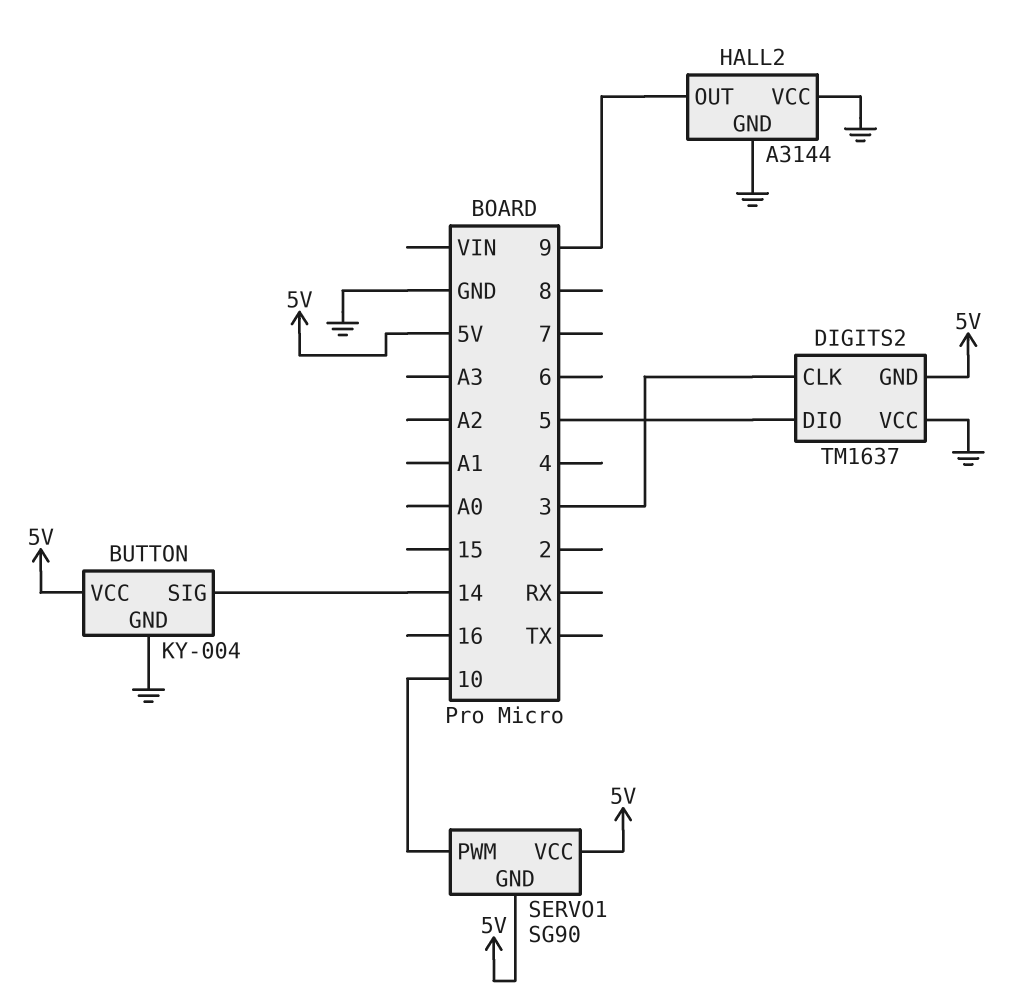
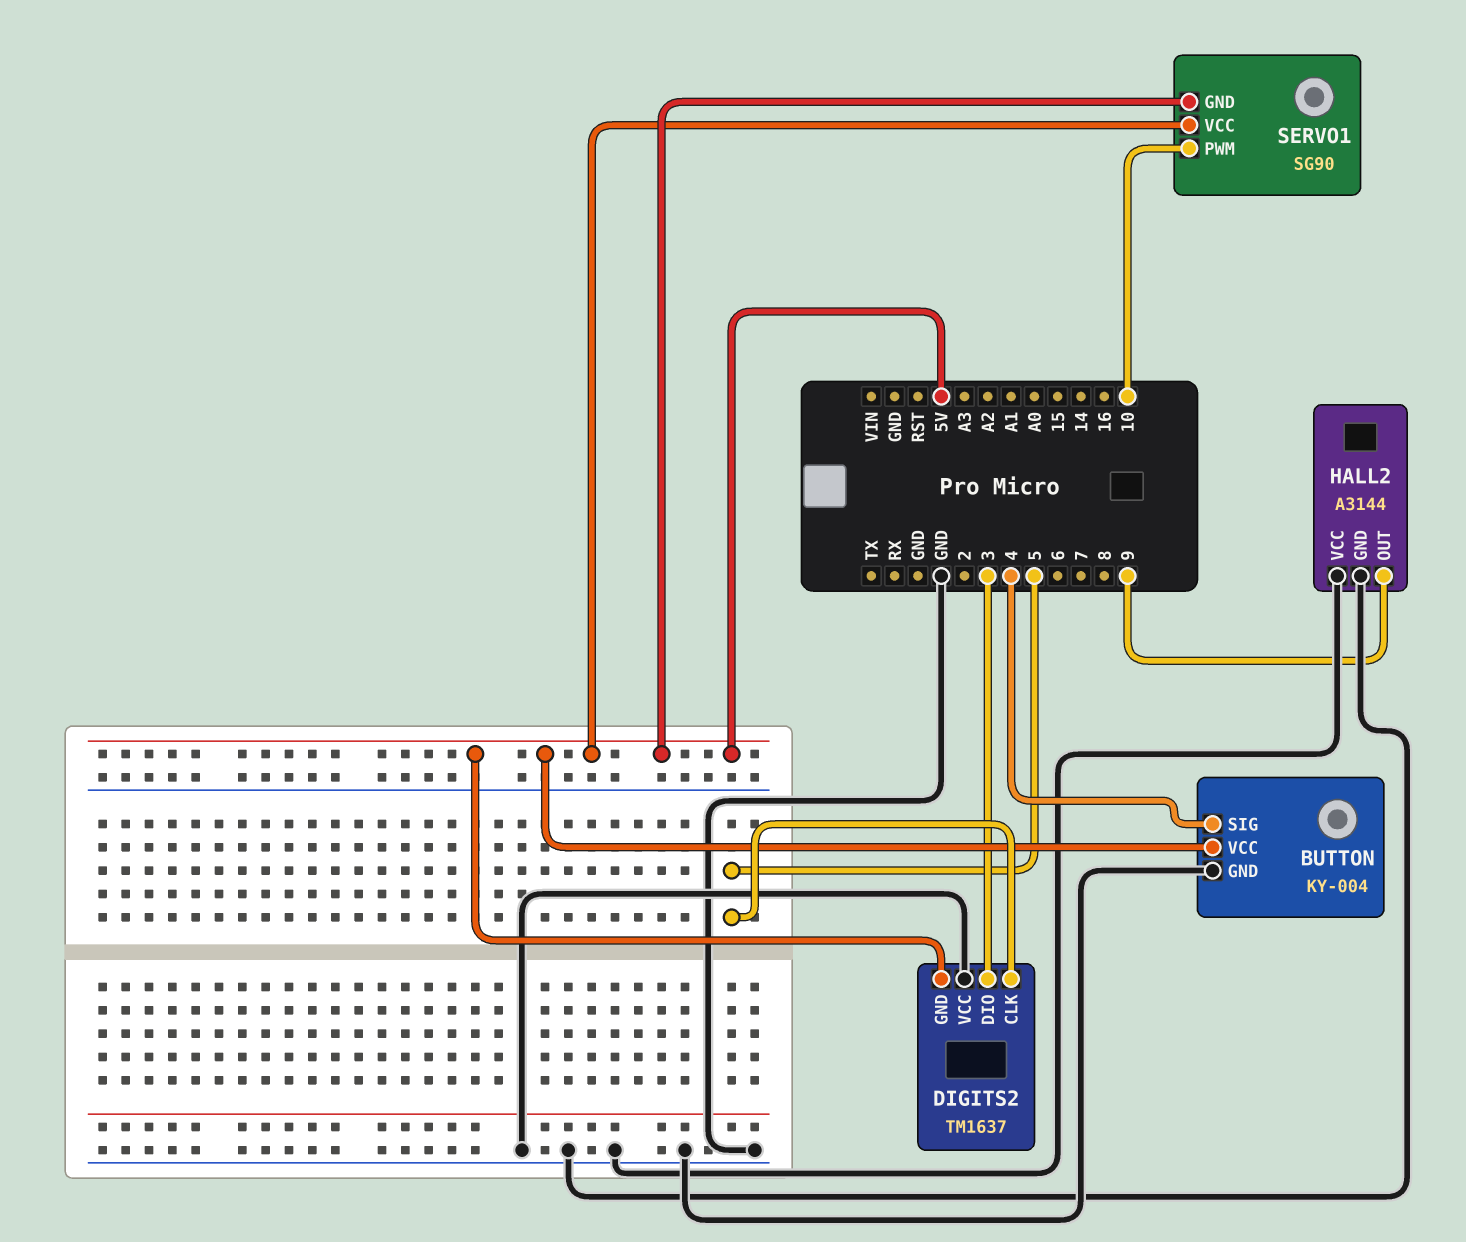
BUTTON pin SIG: 14 -> 4
DIGITS2 pin CLK: 3 -> 5
DIGITS2 pin DIO: 5 -> 3

